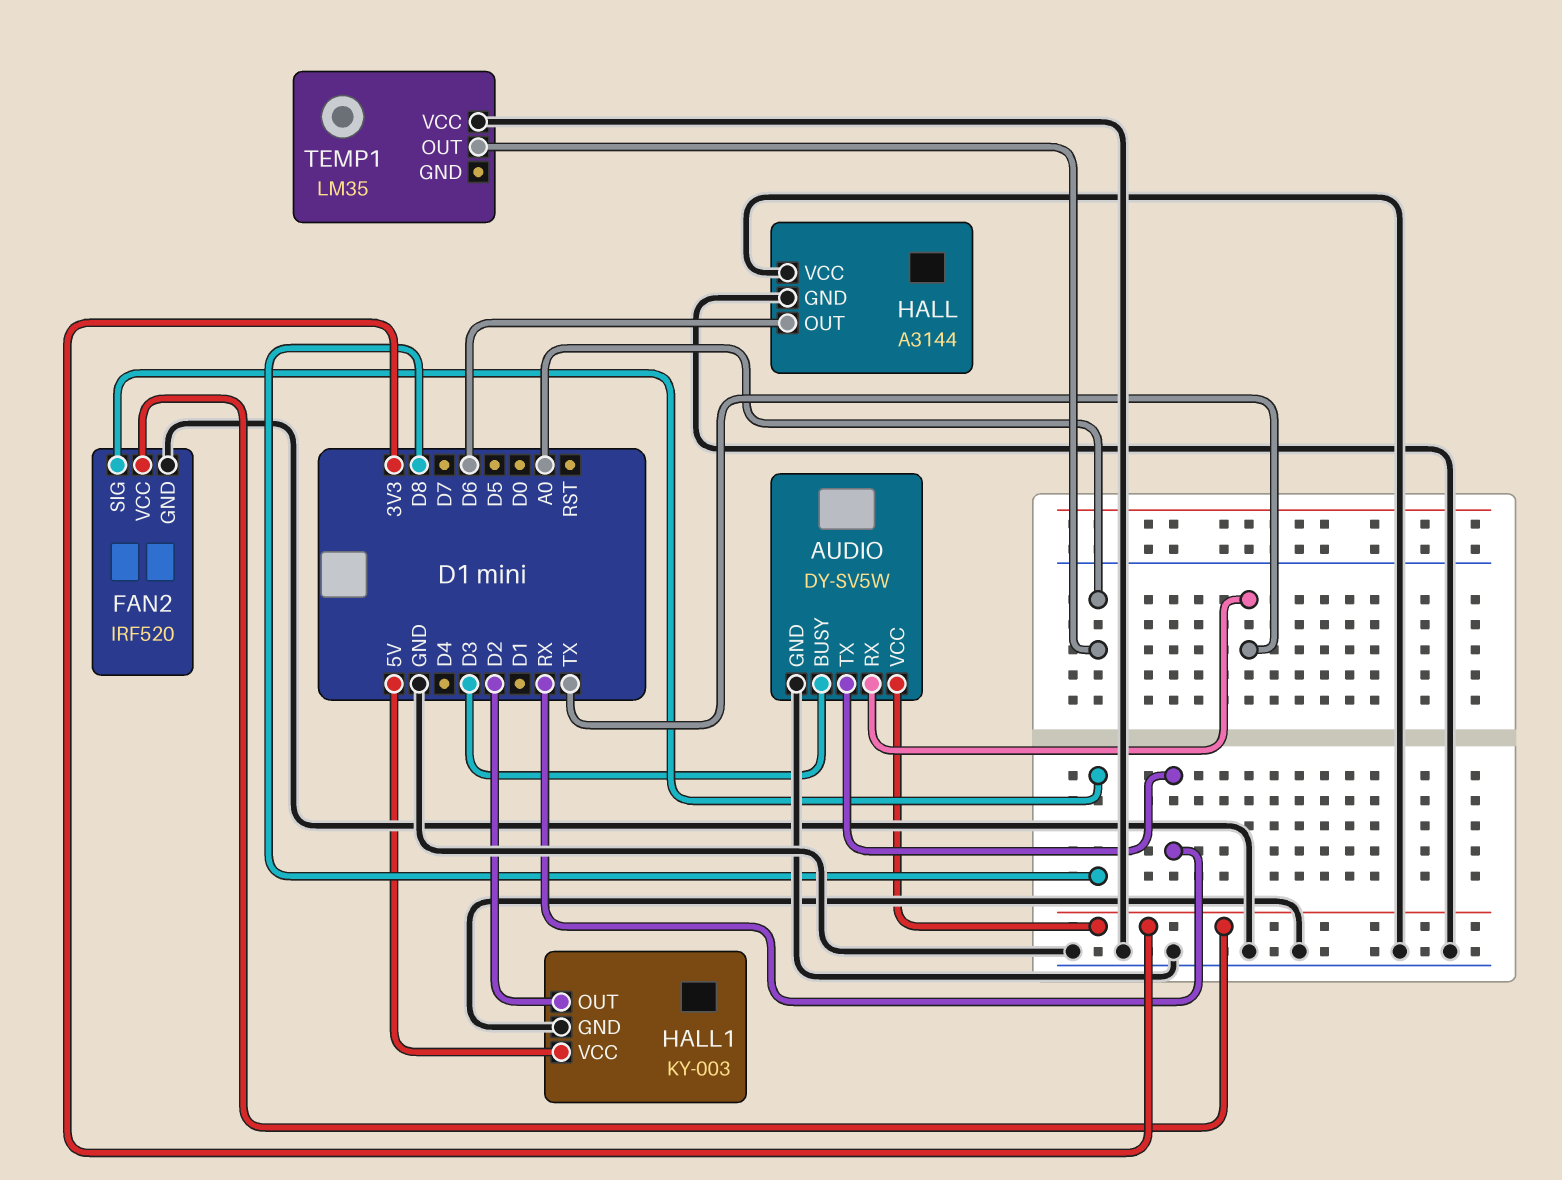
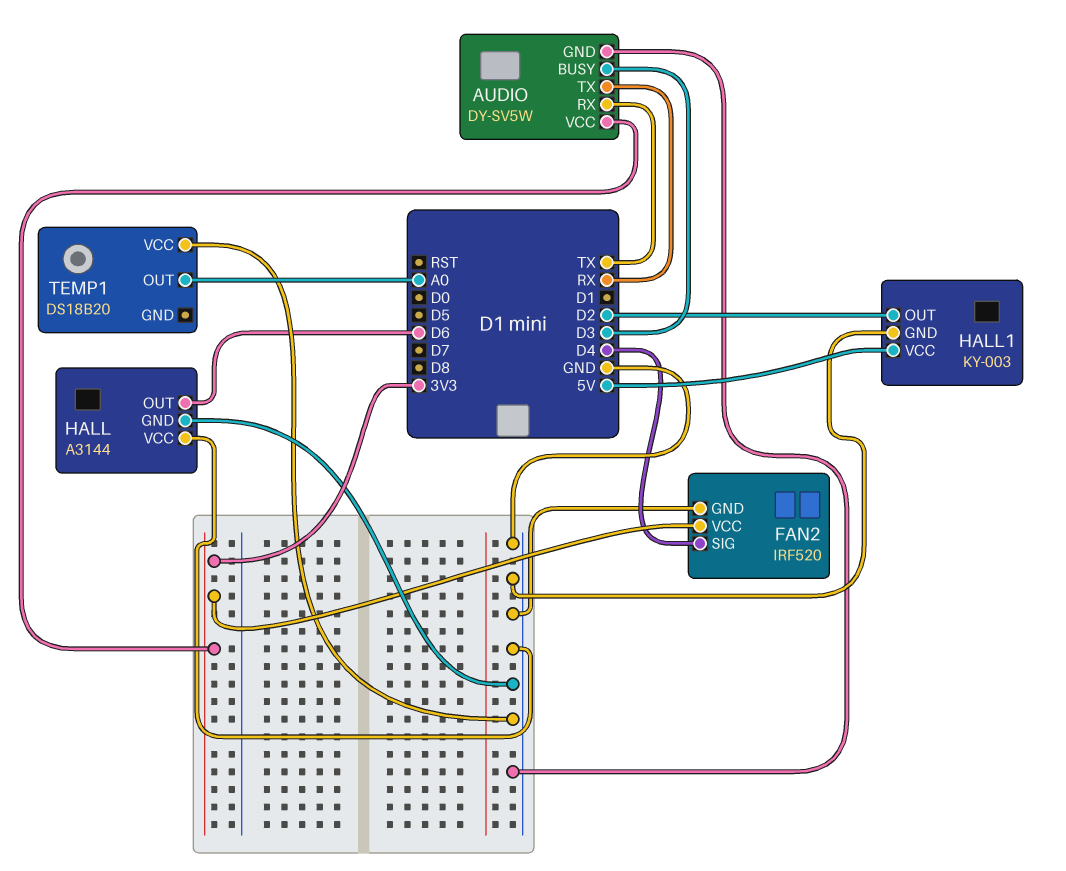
FAN2 pin SIG: D8 -> D4
TEMP1: LM35 -> DS18B20

